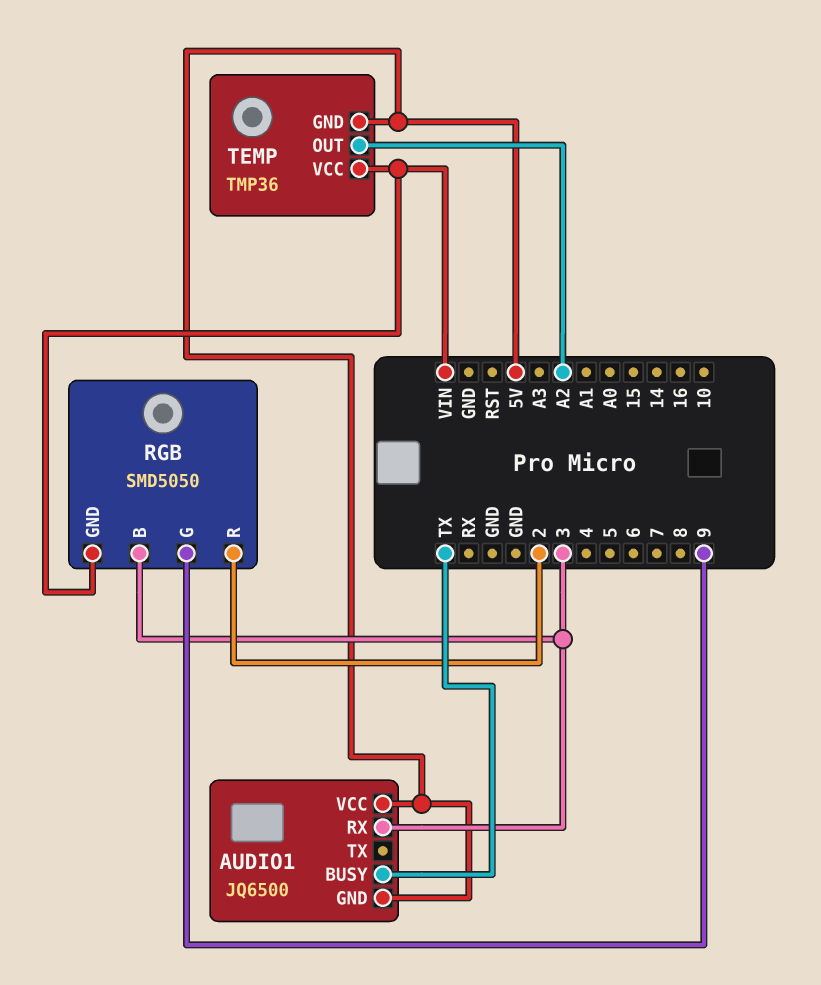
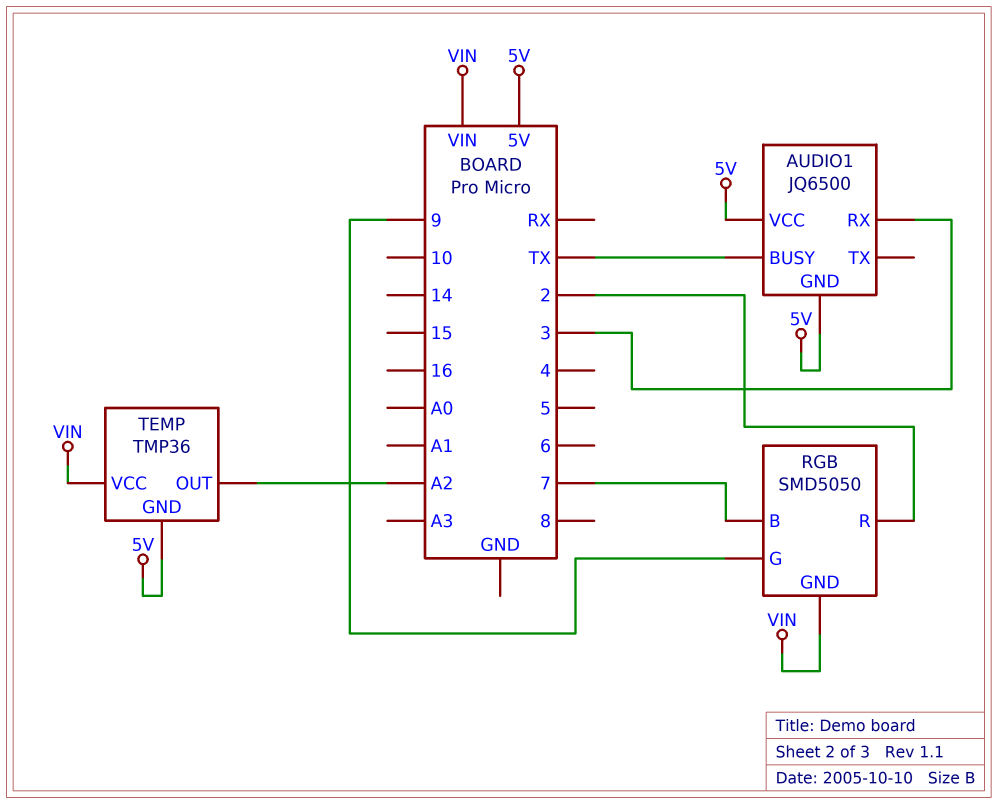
RGB pin B: 3 -> 7

